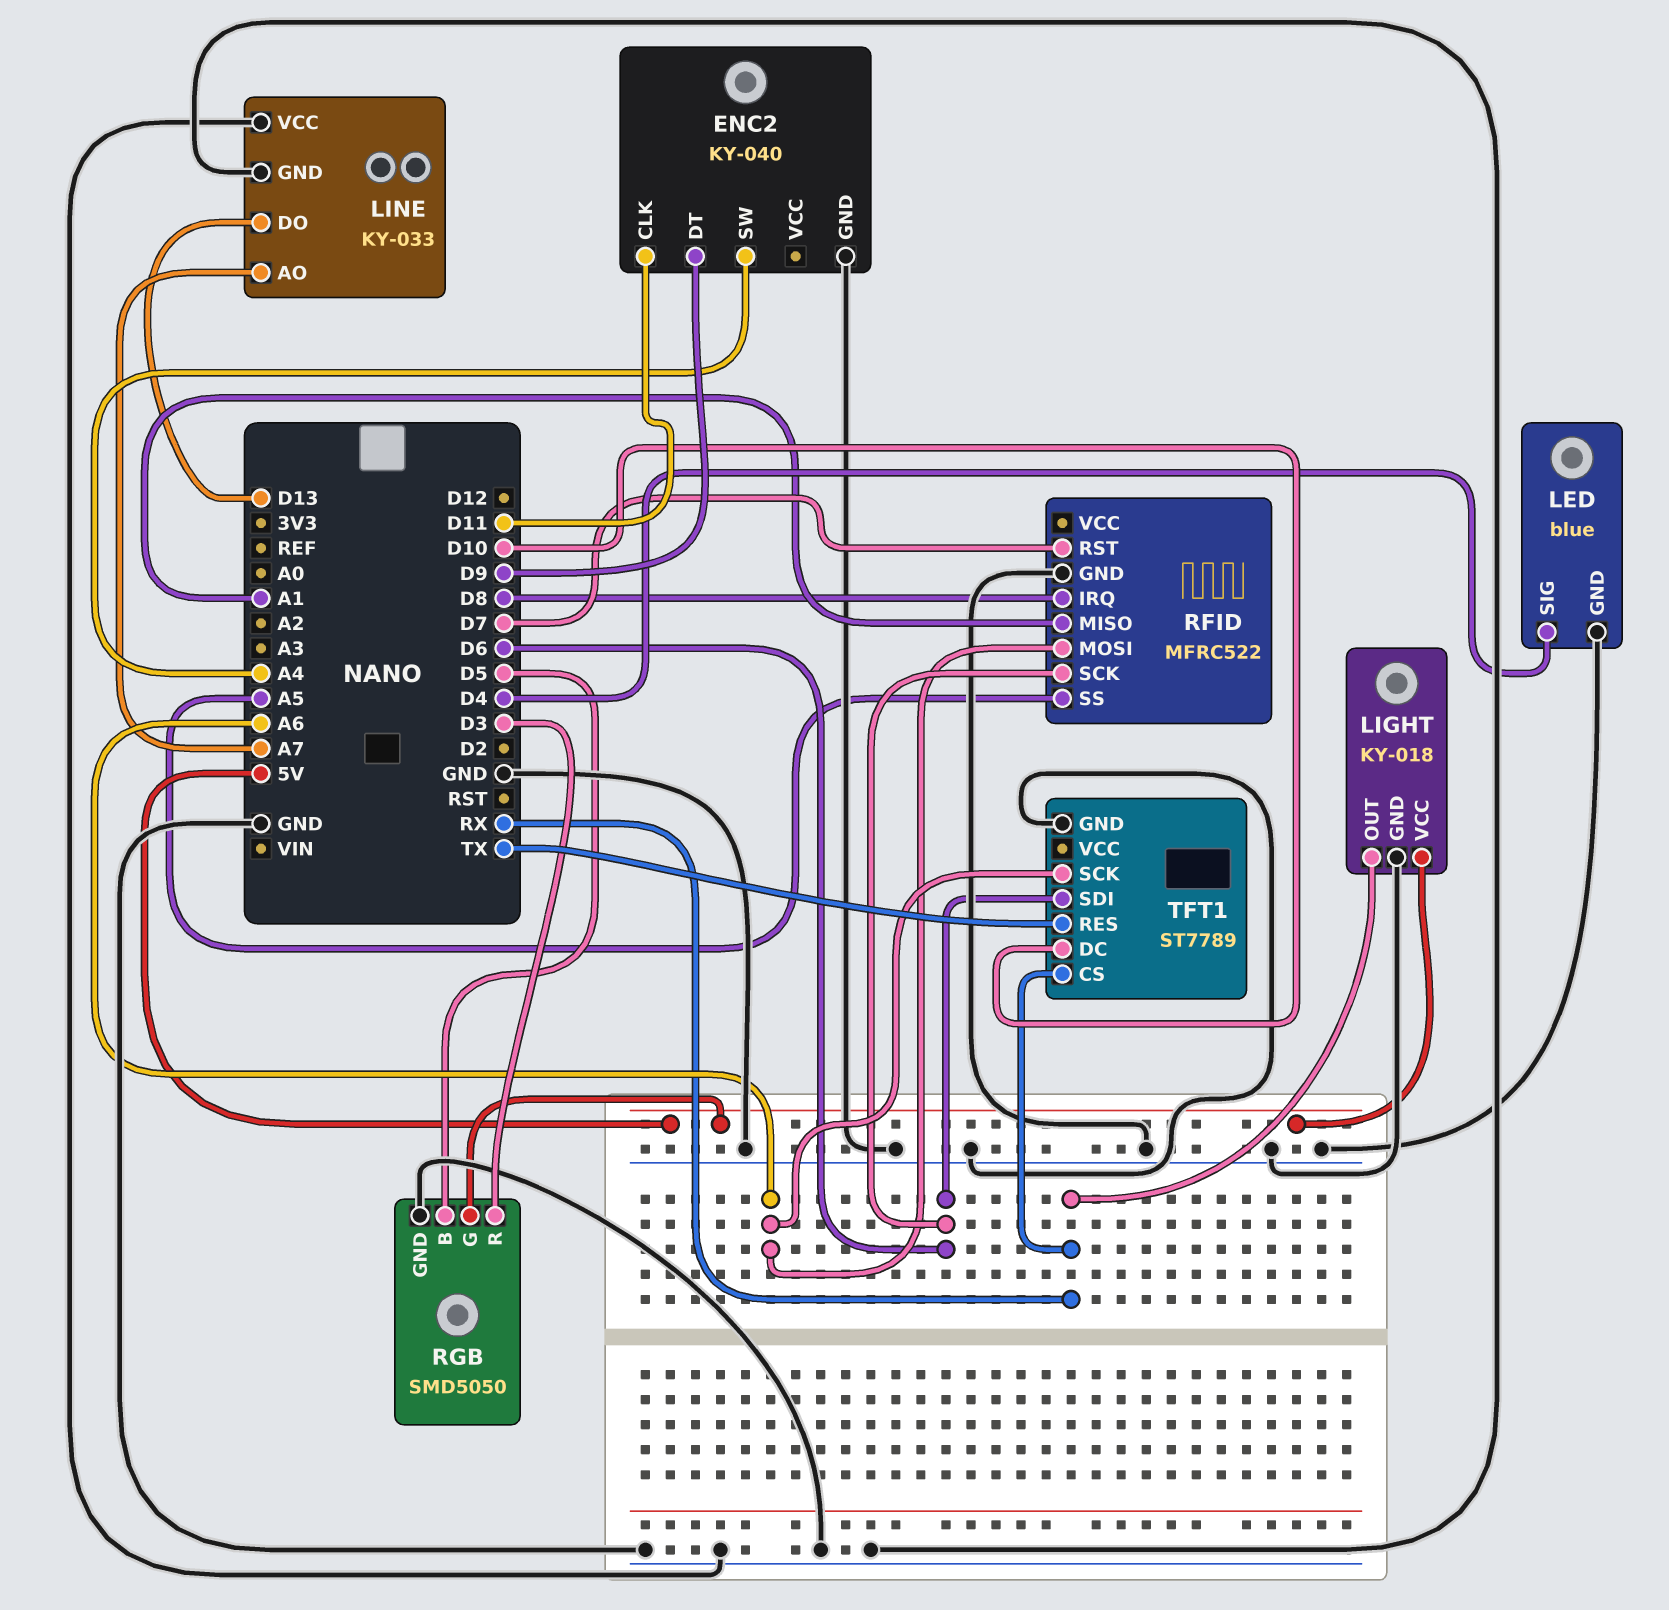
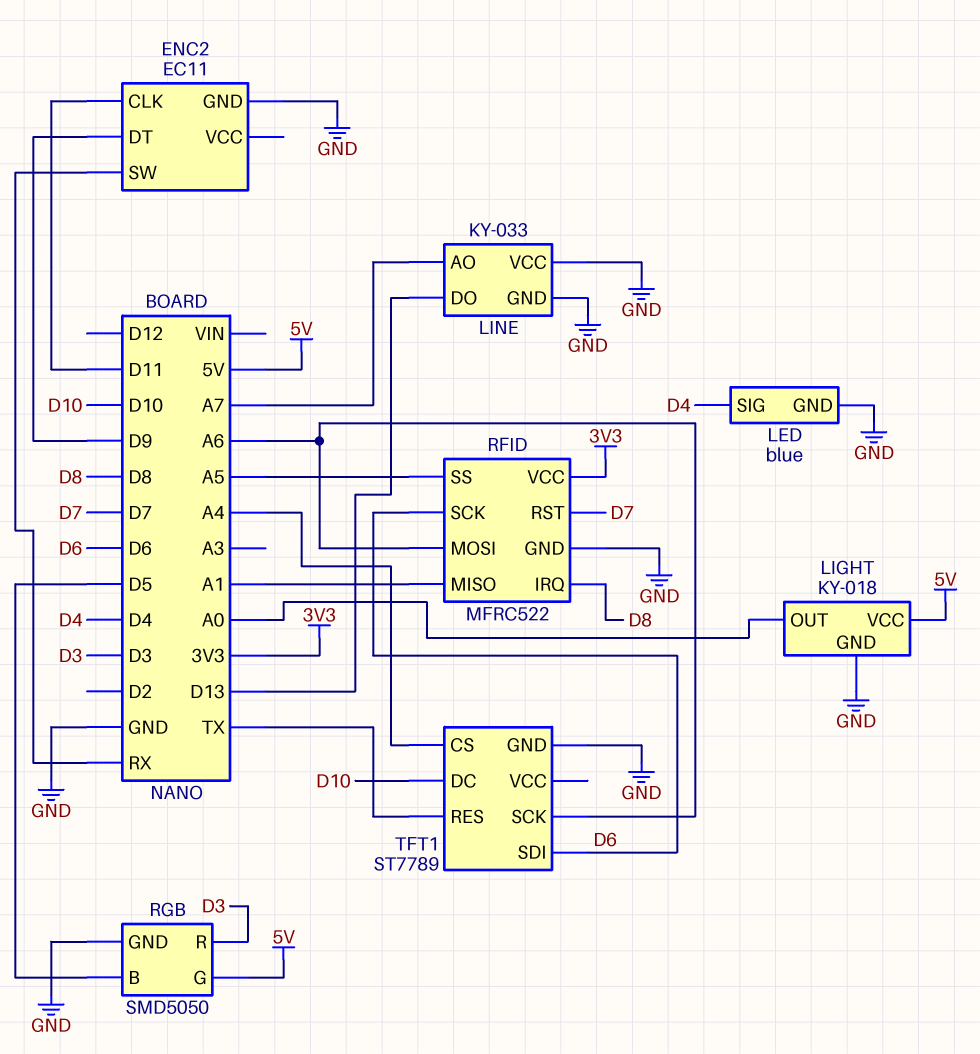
ENC2: KY-040 -> EC11
ENC2 pin SW: A4 -> RX
LIGHT pin OUT: RX -> A0
RFID pin VCC: none -> 3V3
TFT1 pin CS: RX -> A4

